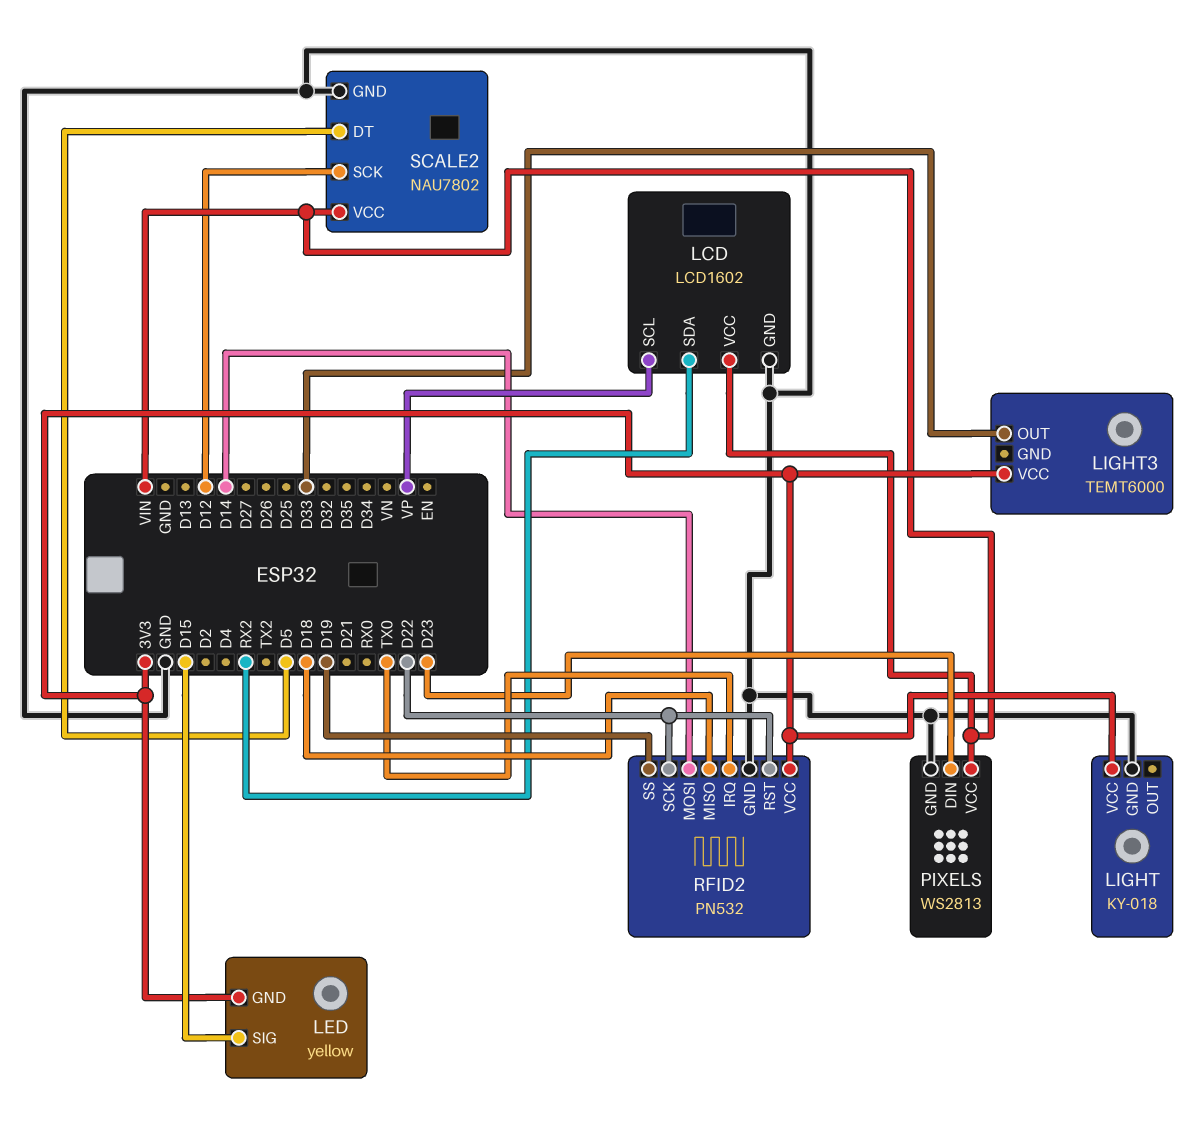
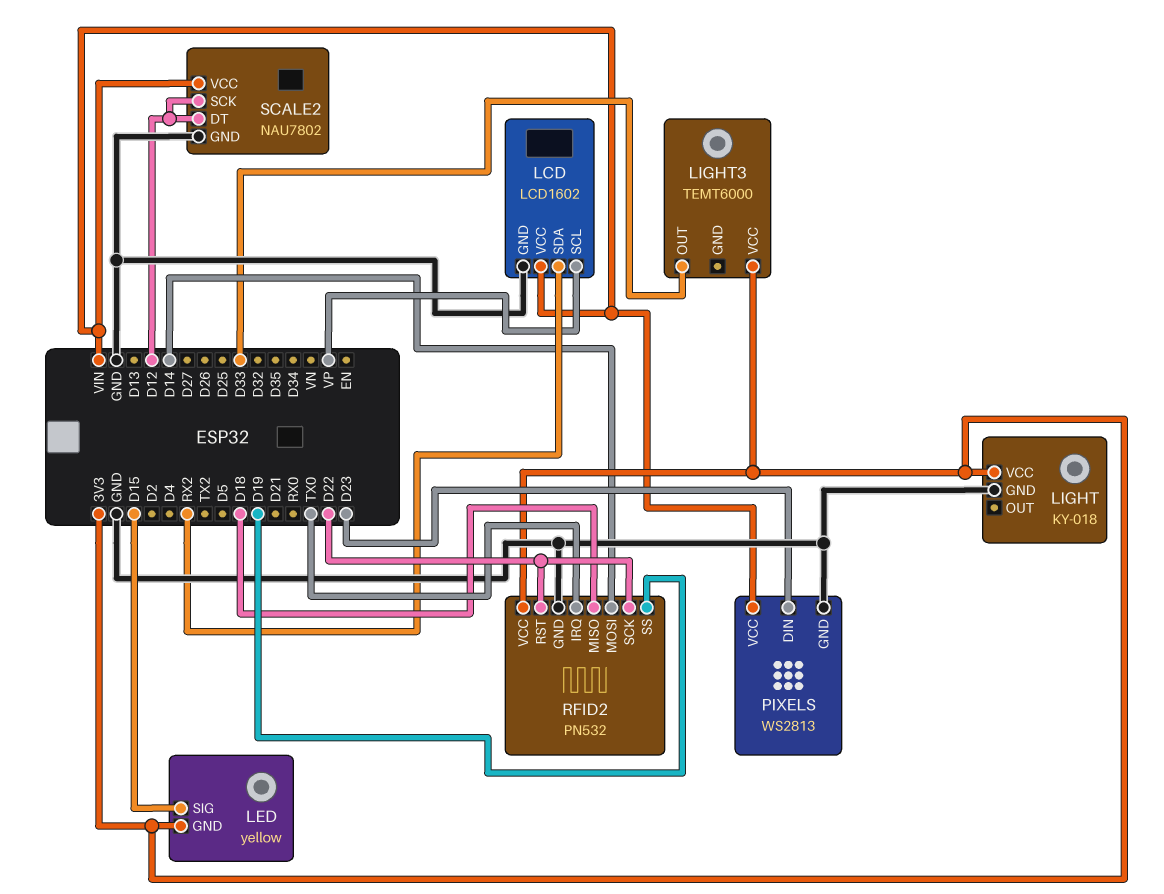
SCALE2 pin DT: D5 -> D12

